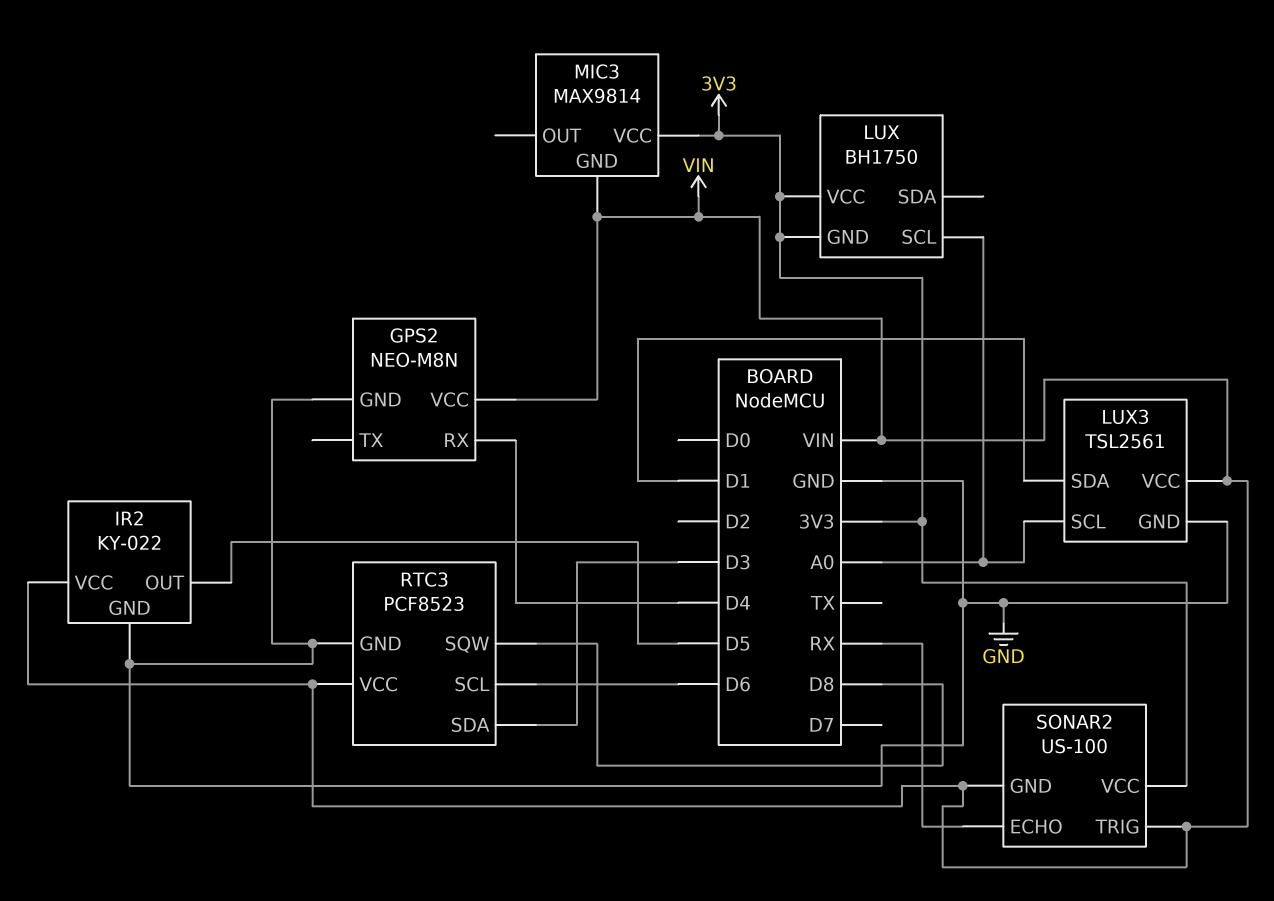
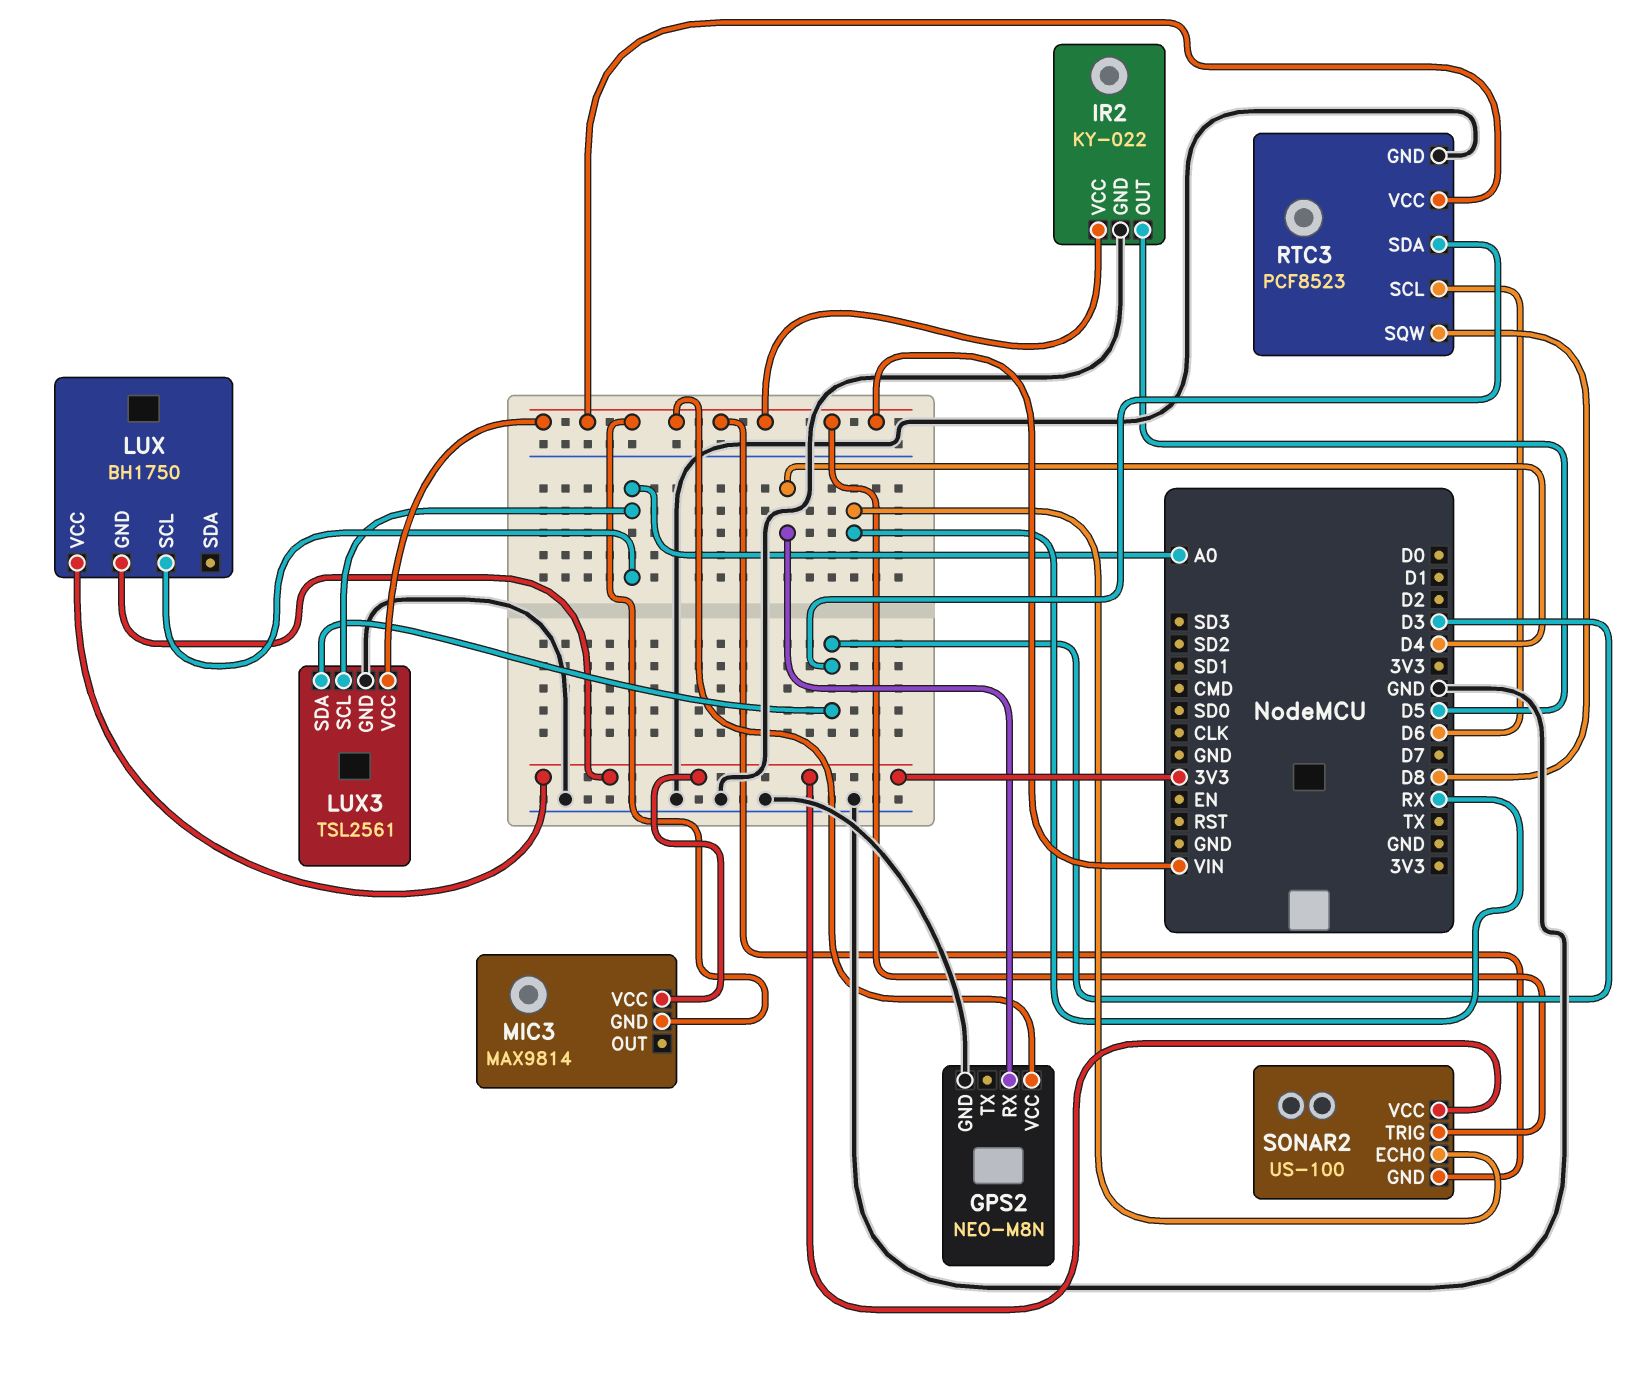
LUX3 pin SDA: D1 -> D3

